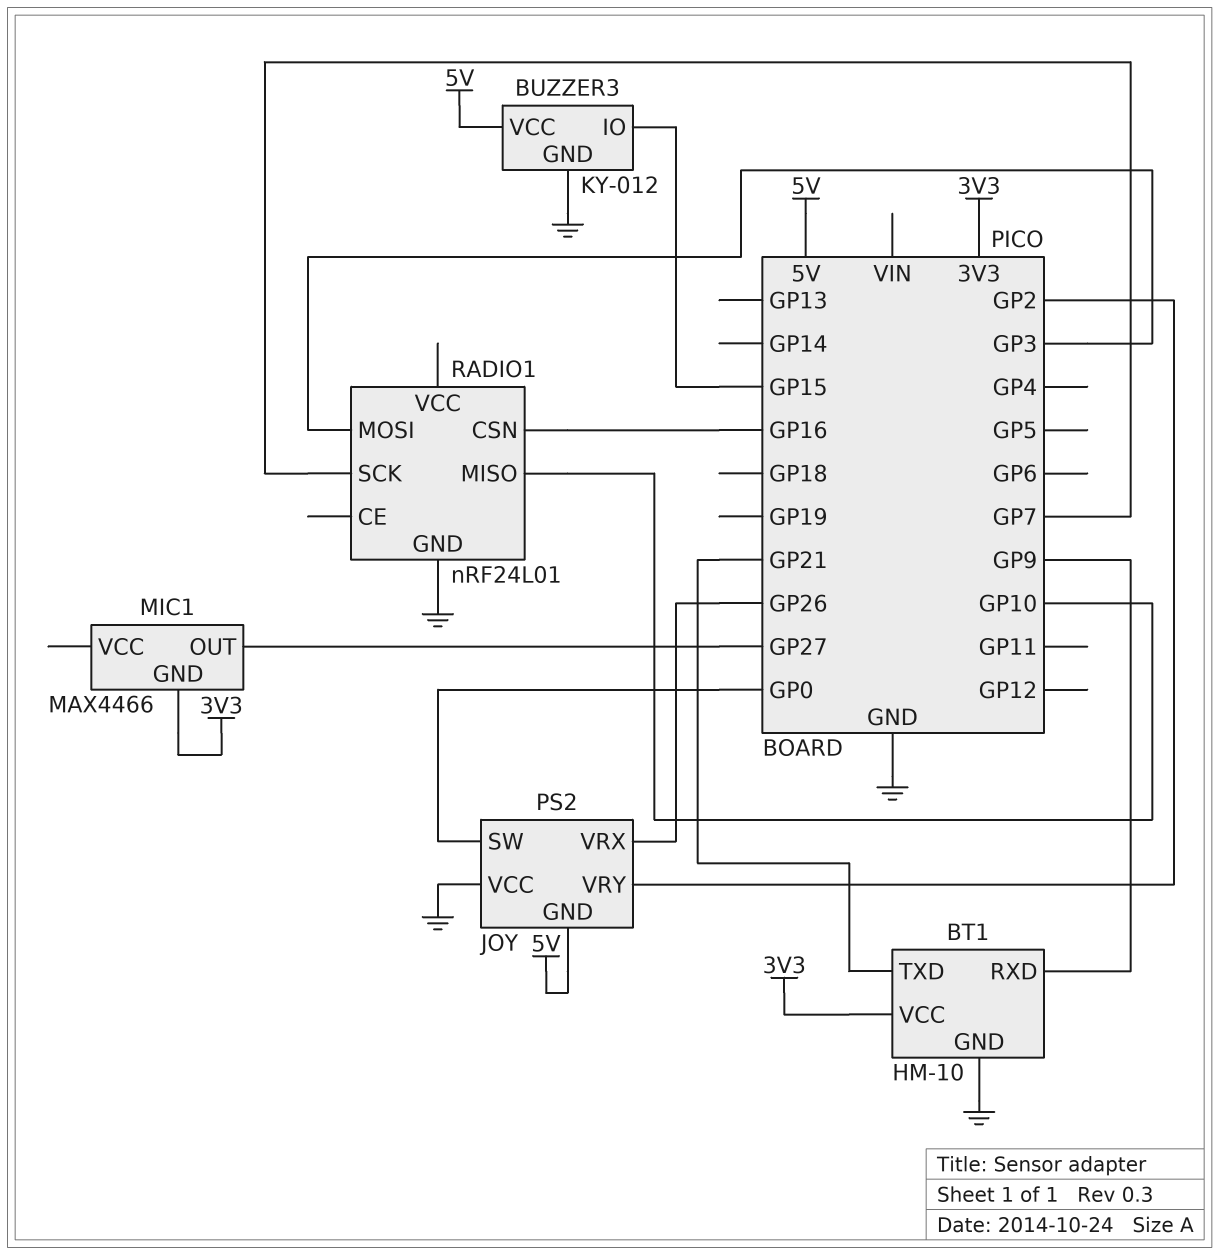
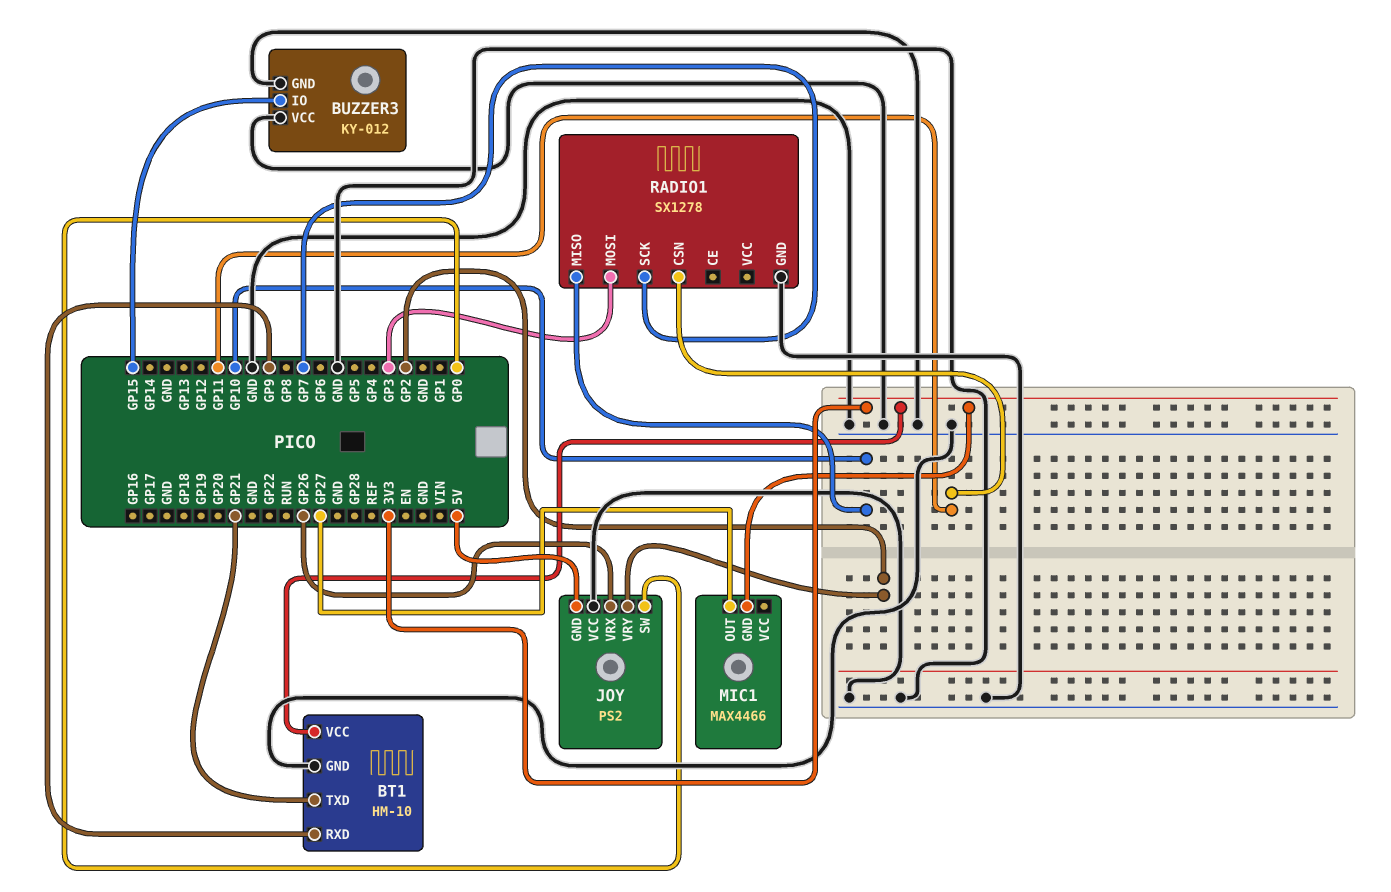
BUZZER3 pin VCC: 5V -> GND
RADIO1: nRF24L01 -> SX1278
RADIO1 pin CSN: GP16 -> GP11

